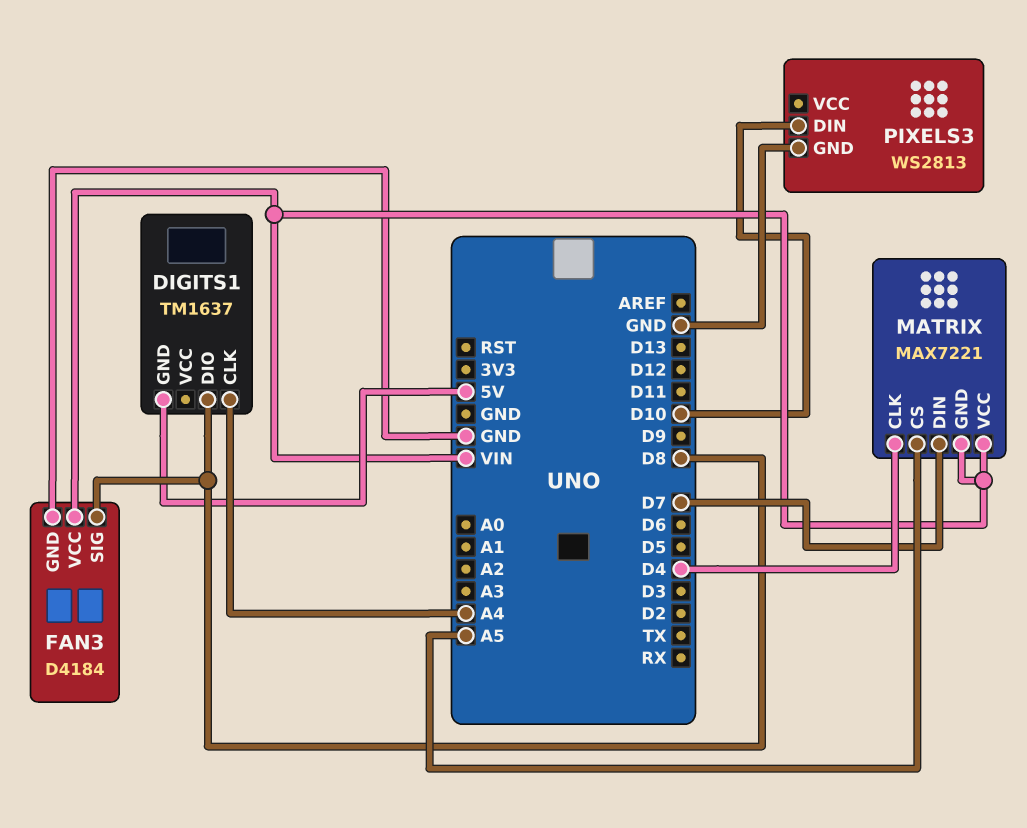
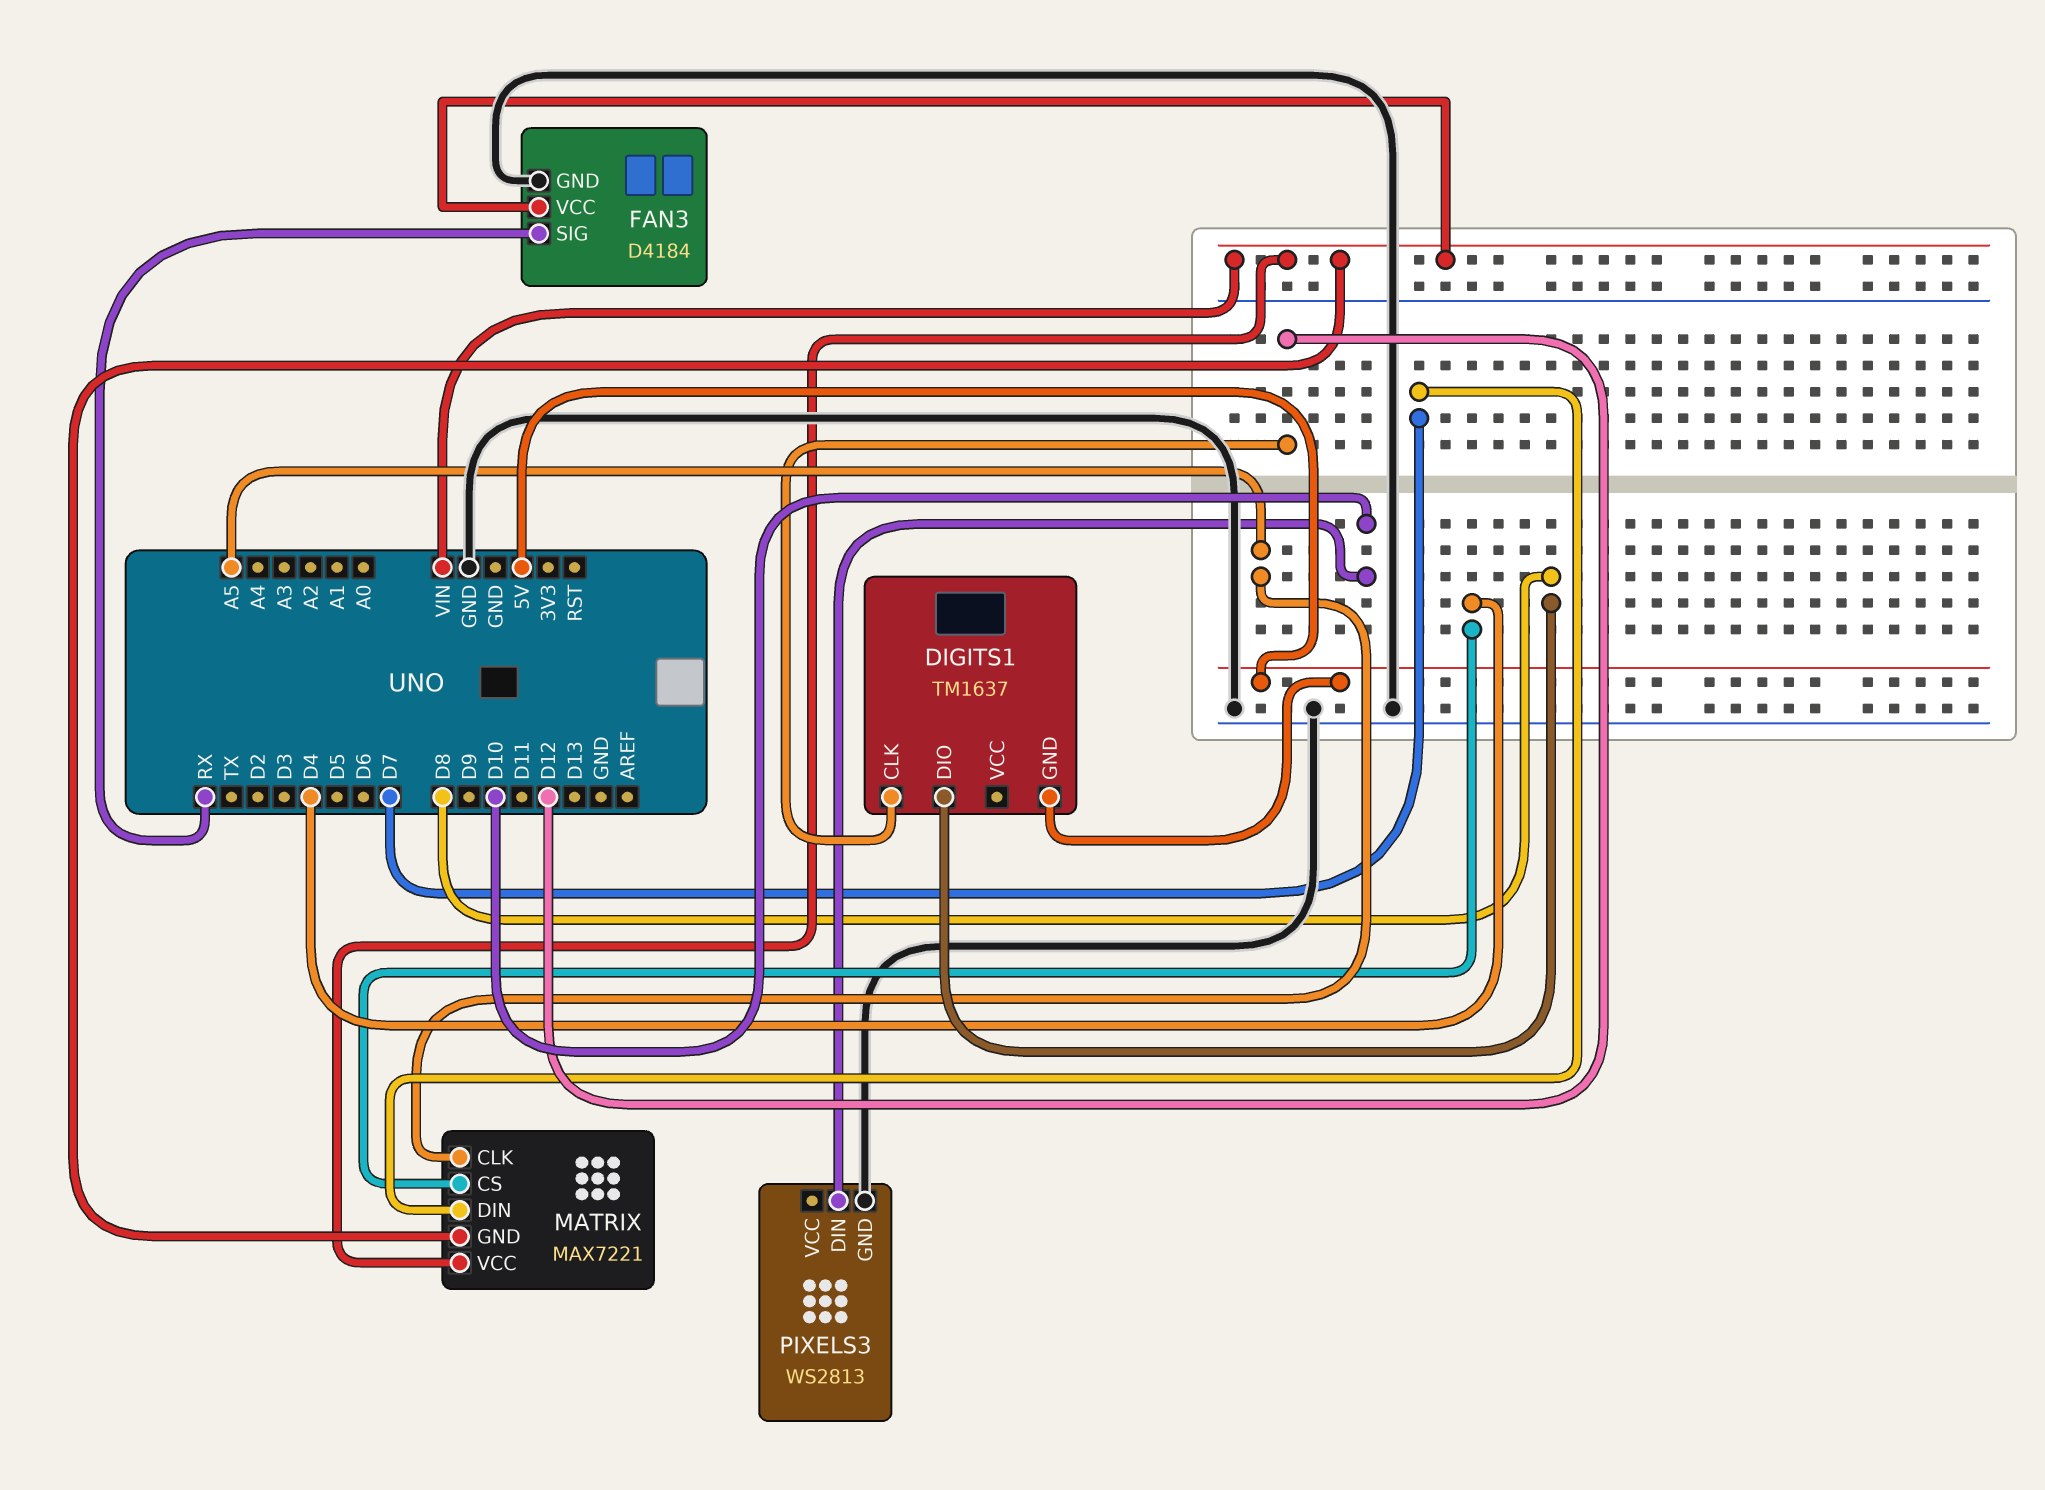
DIGITS1 pin CLK: A4 -> D12
FAN3 pin SIG: D8 -> RX
MATRIX pin CLK: D4 -> A5
MATRIX pin CS: A5 -> D4

